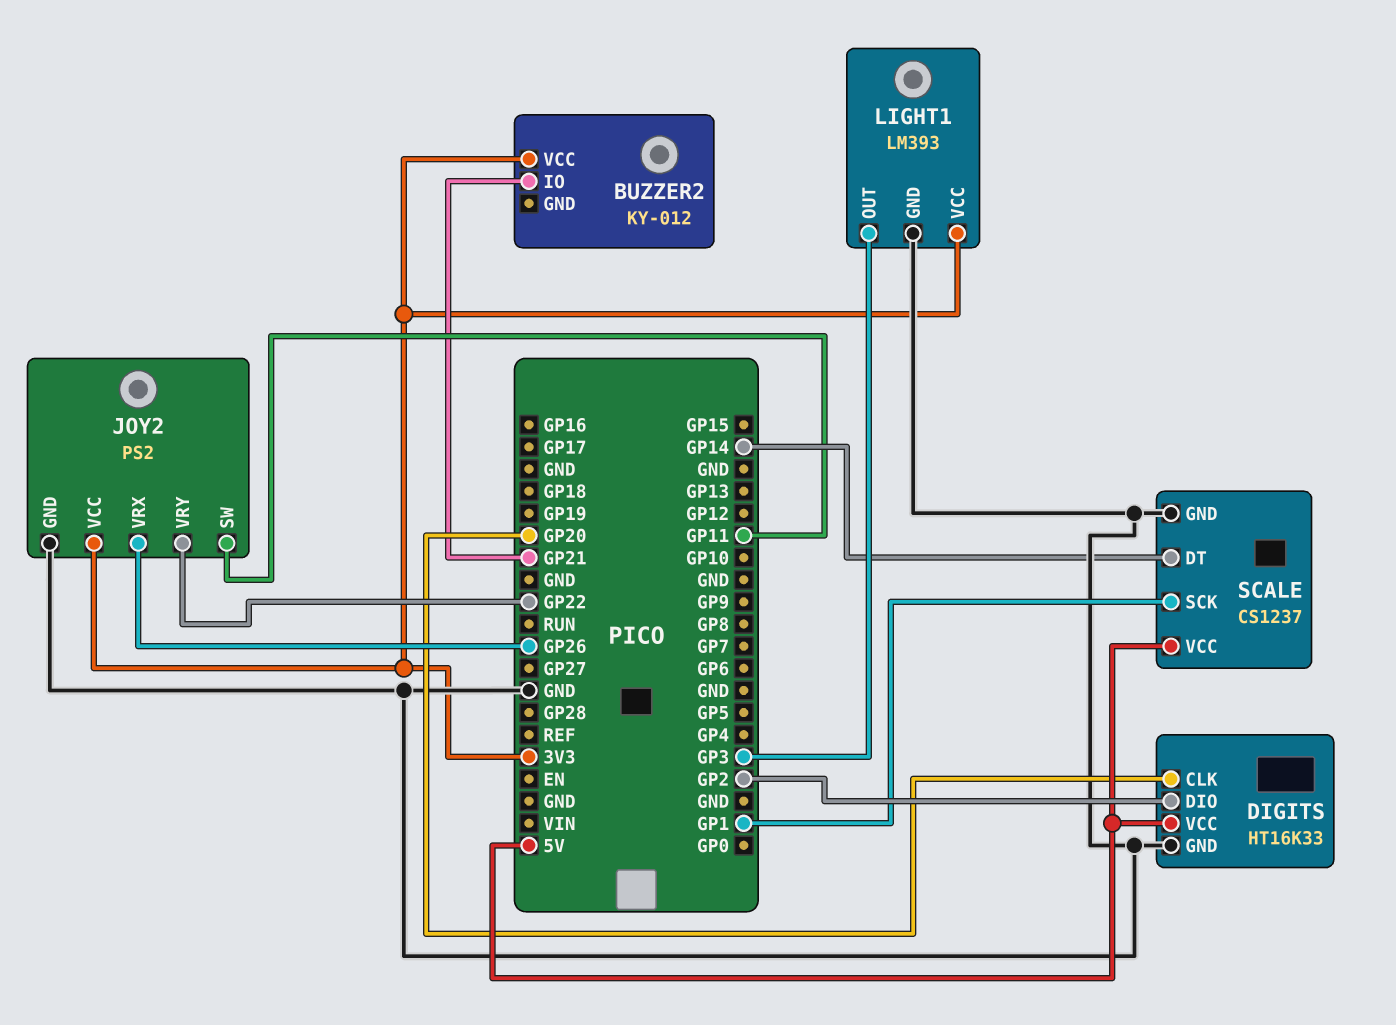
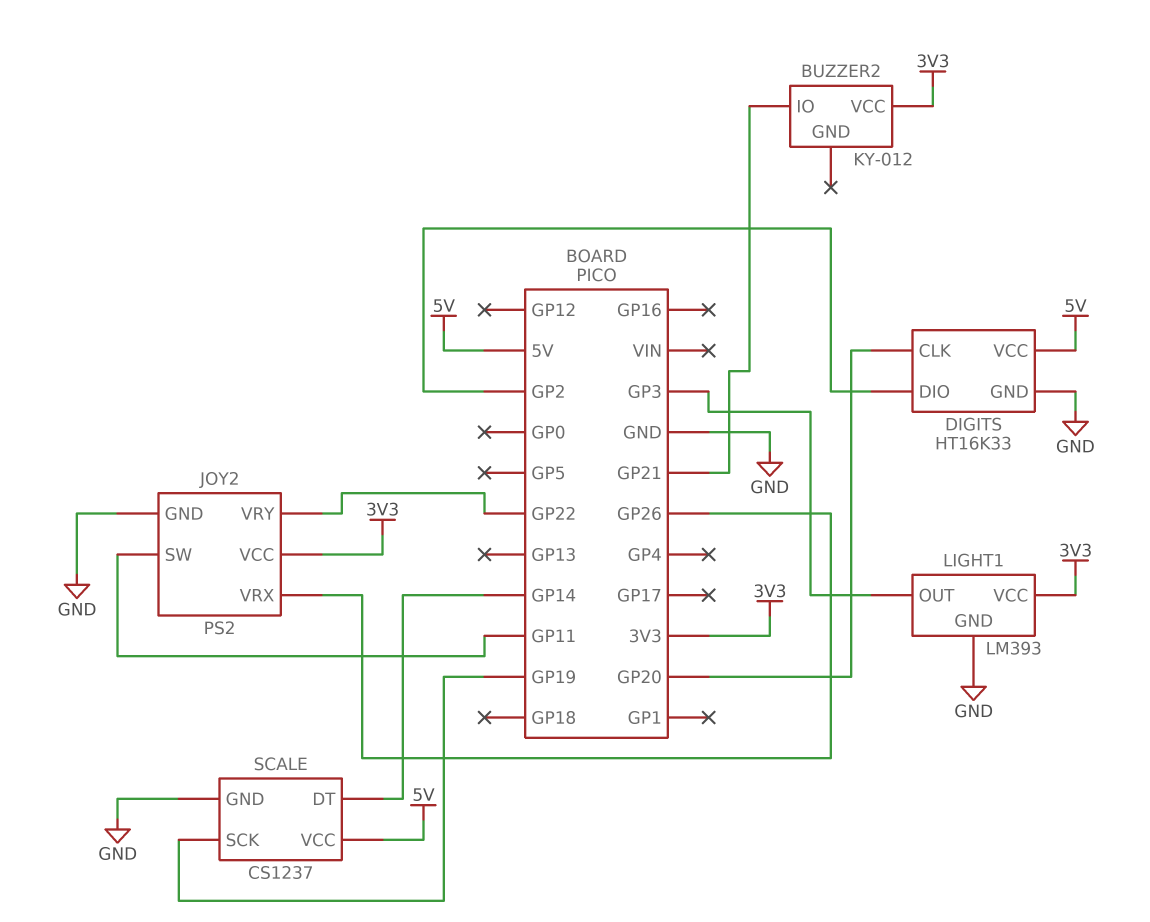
SCALE pin SCK: GP1 -> GP19

